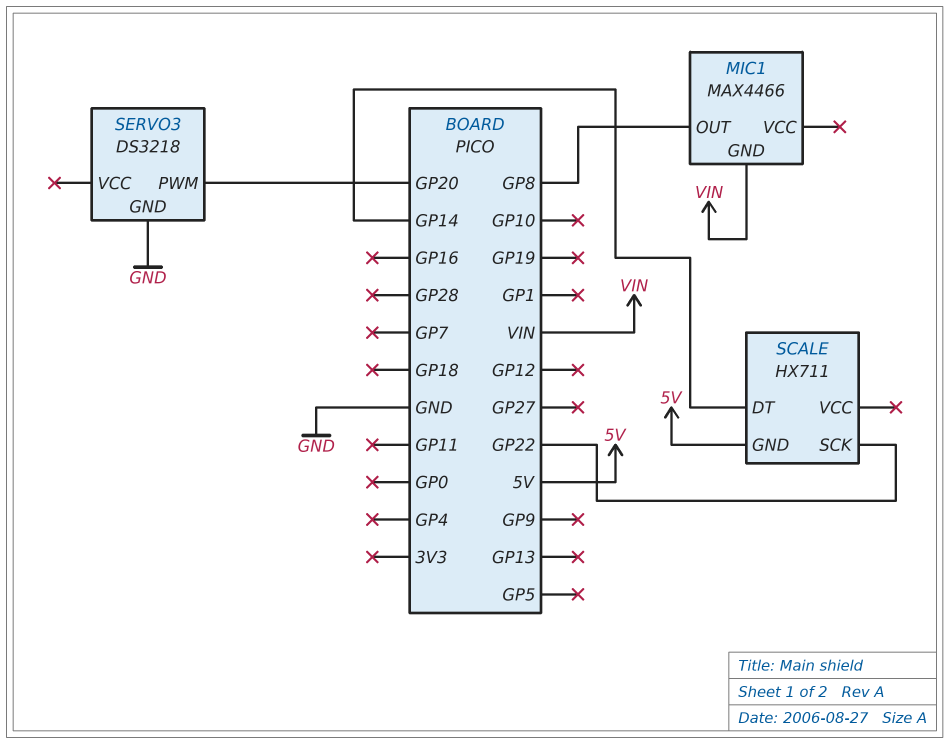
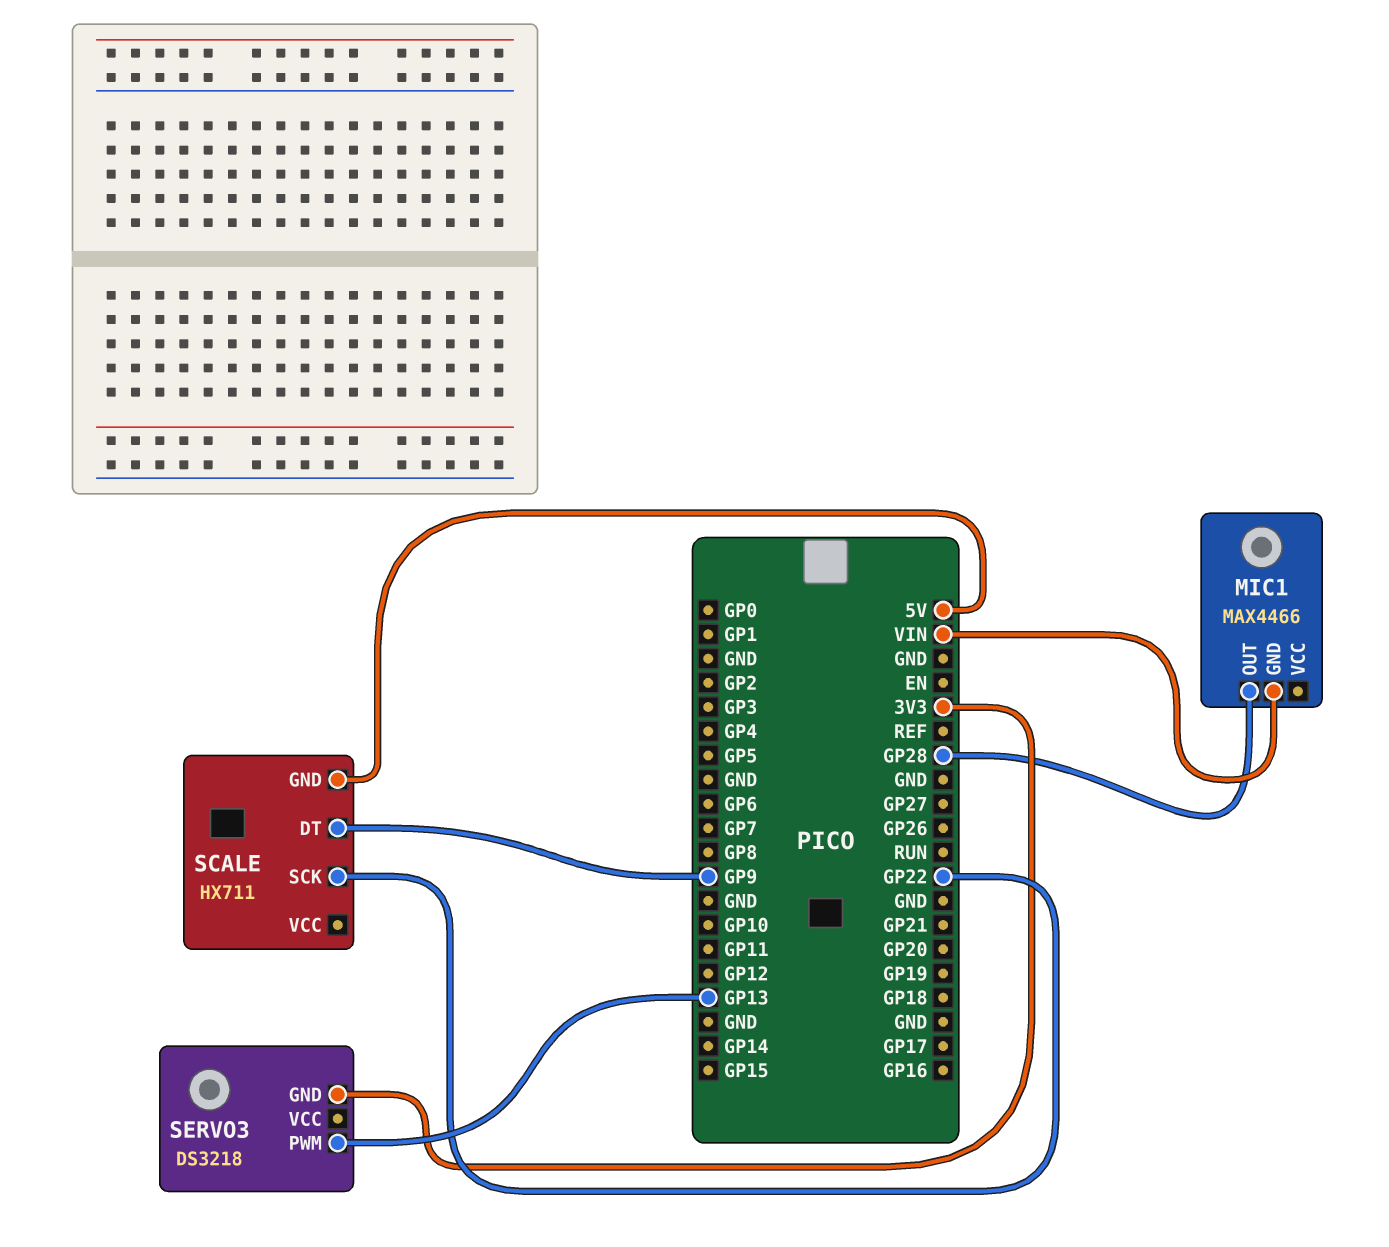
MIC1 pin OUT: GP8 -> GP28
SCALE pin DT: GP14 -> GP9
SERVO3 pin GND: GND -> 3V3
SERVO3 pin PWM: GP20 -> GP13

